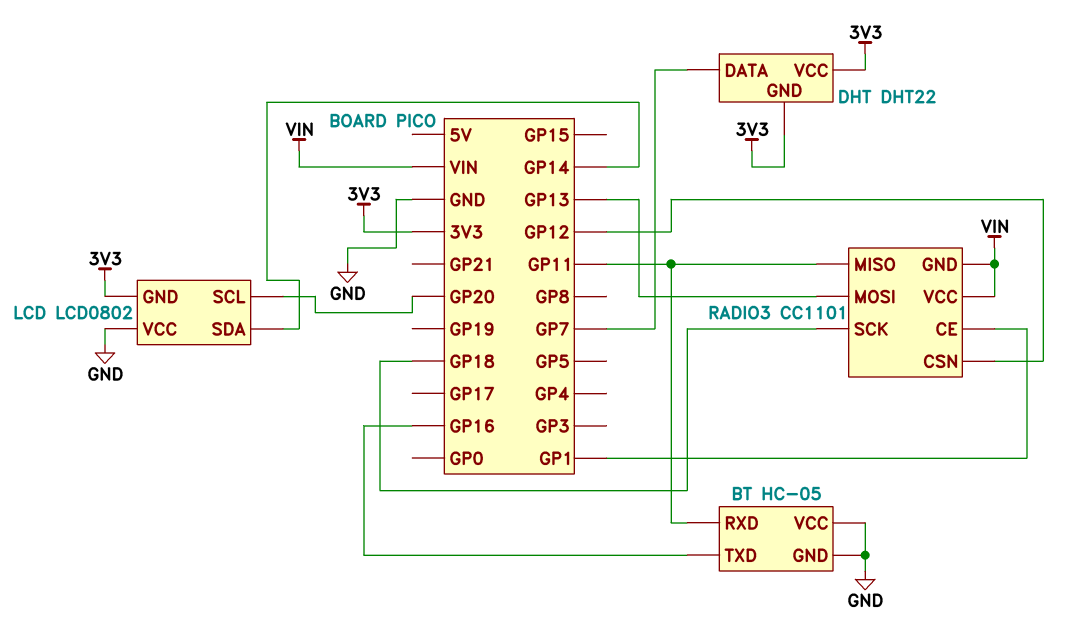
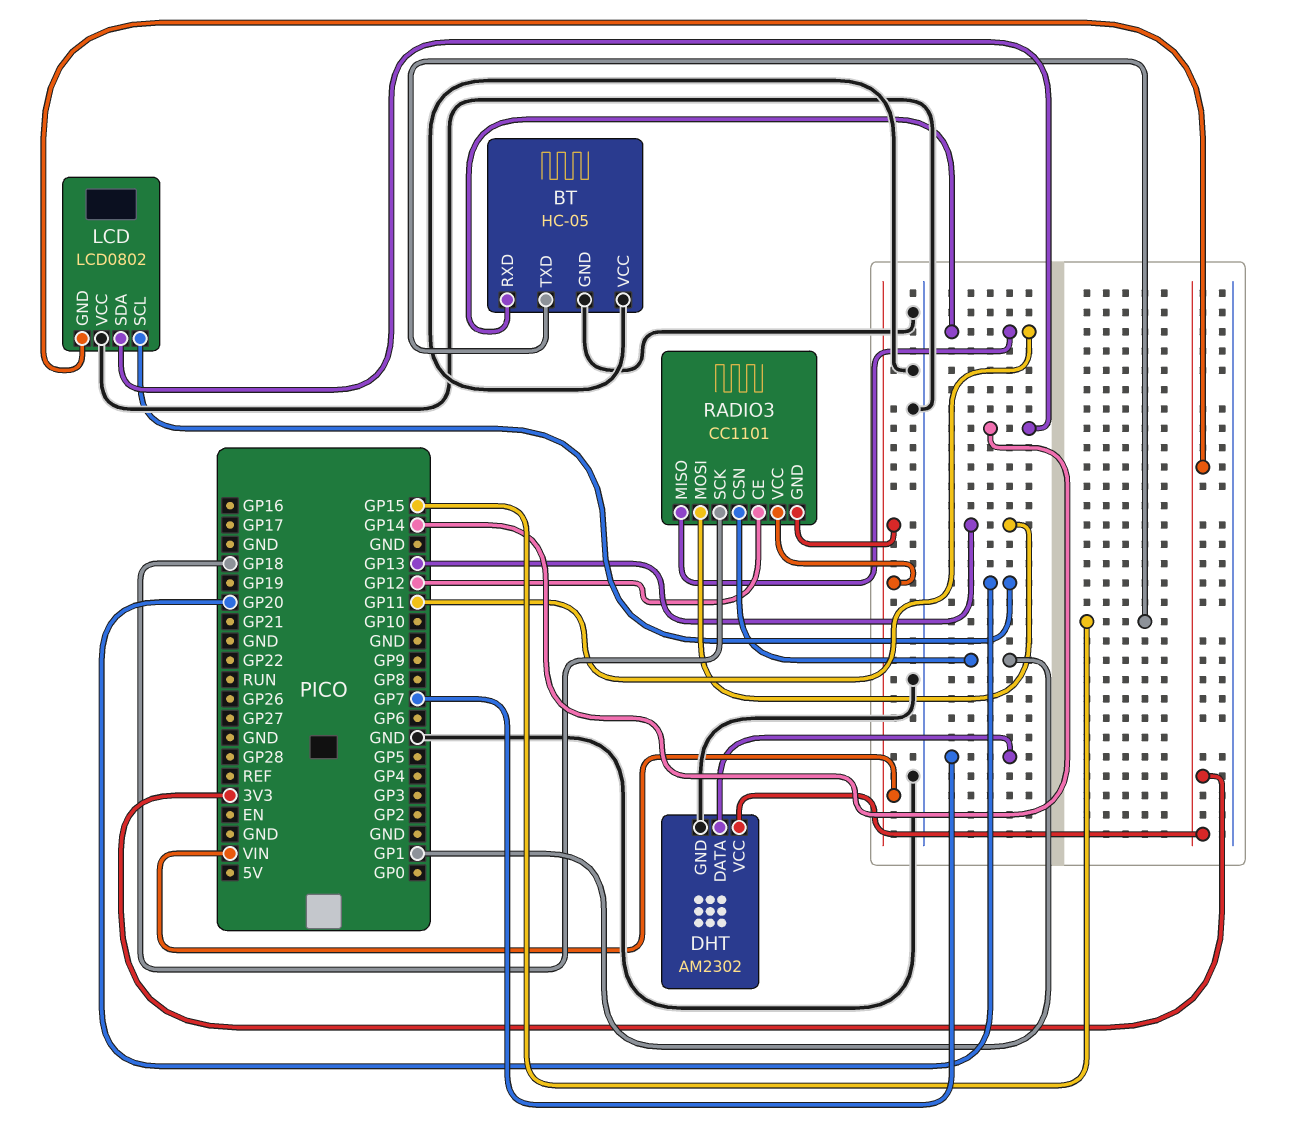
BT pin TXD: GP16 -> GP15
DHT: DHT22 -> AM2302
DHT pin GND: 3V3 -> GND
RADIO3 pin CE: GP1 -> GP12
RADIO3 pin CSN: GP12 -> GP1

